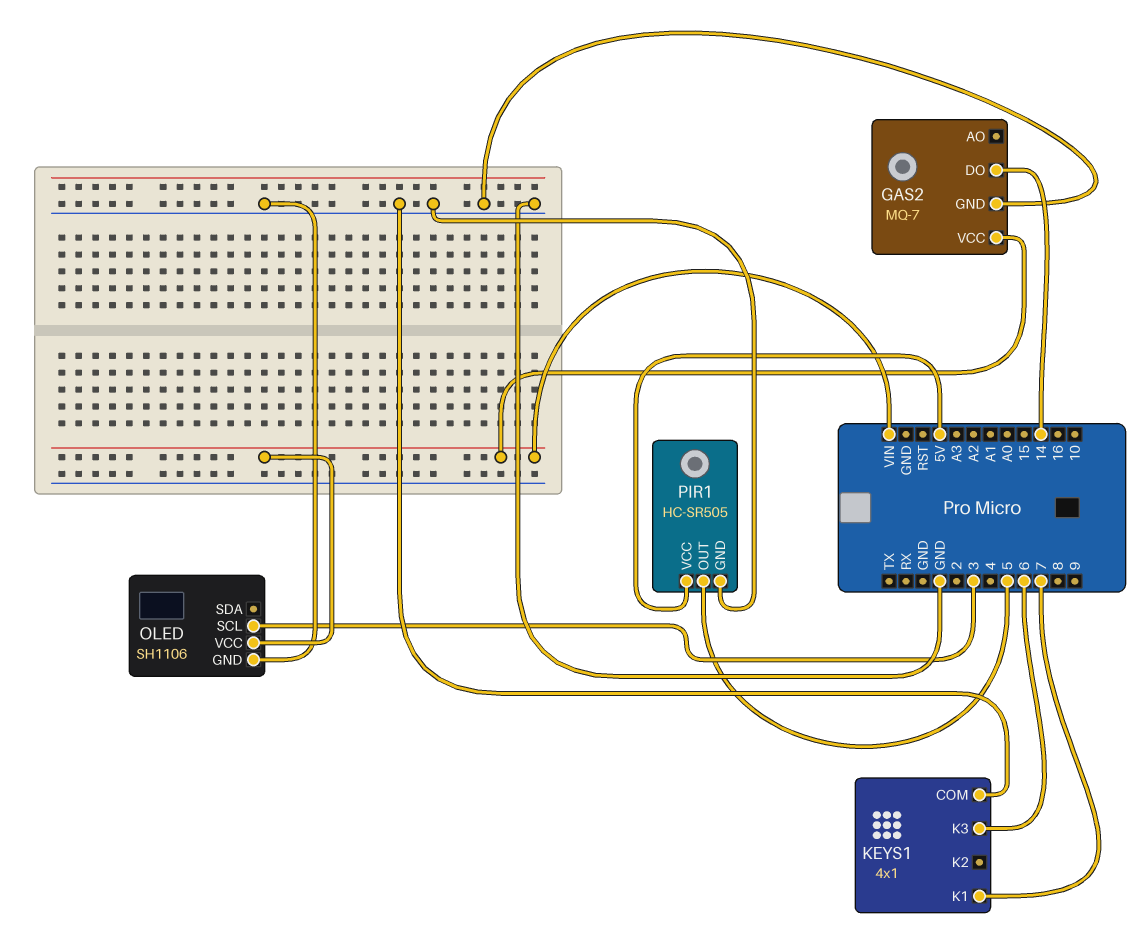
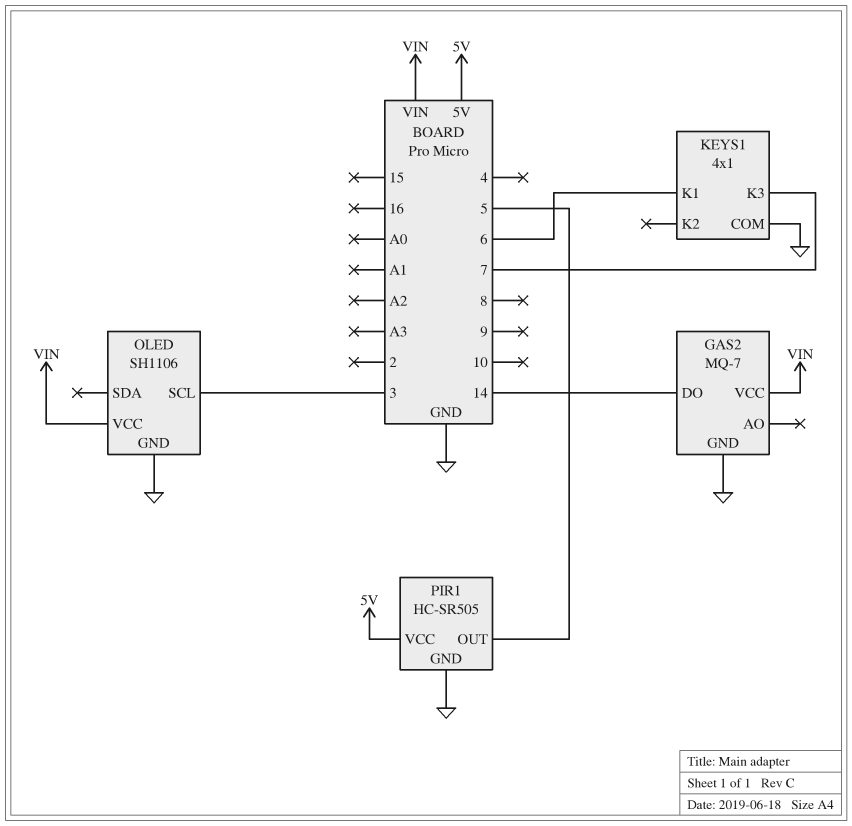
KEYS1 pin K1: 7 -> 6
KEYS1 pin K3: 6 -> 7

